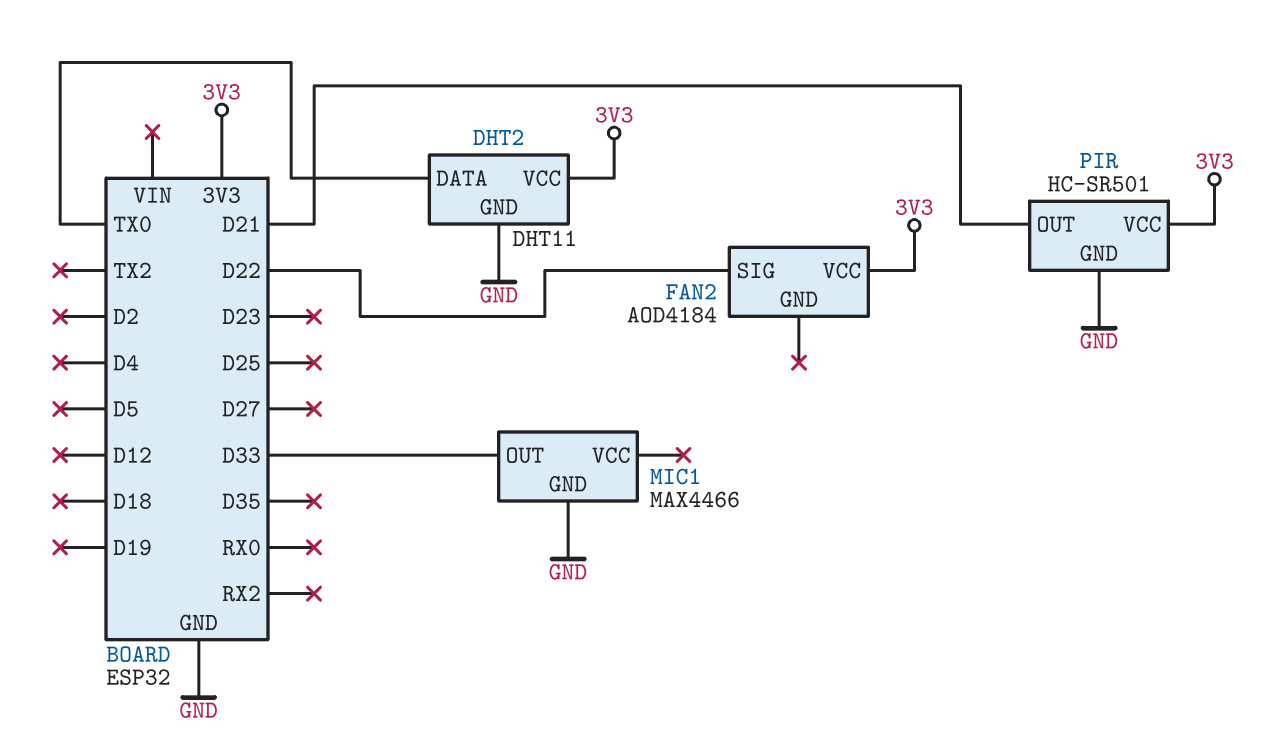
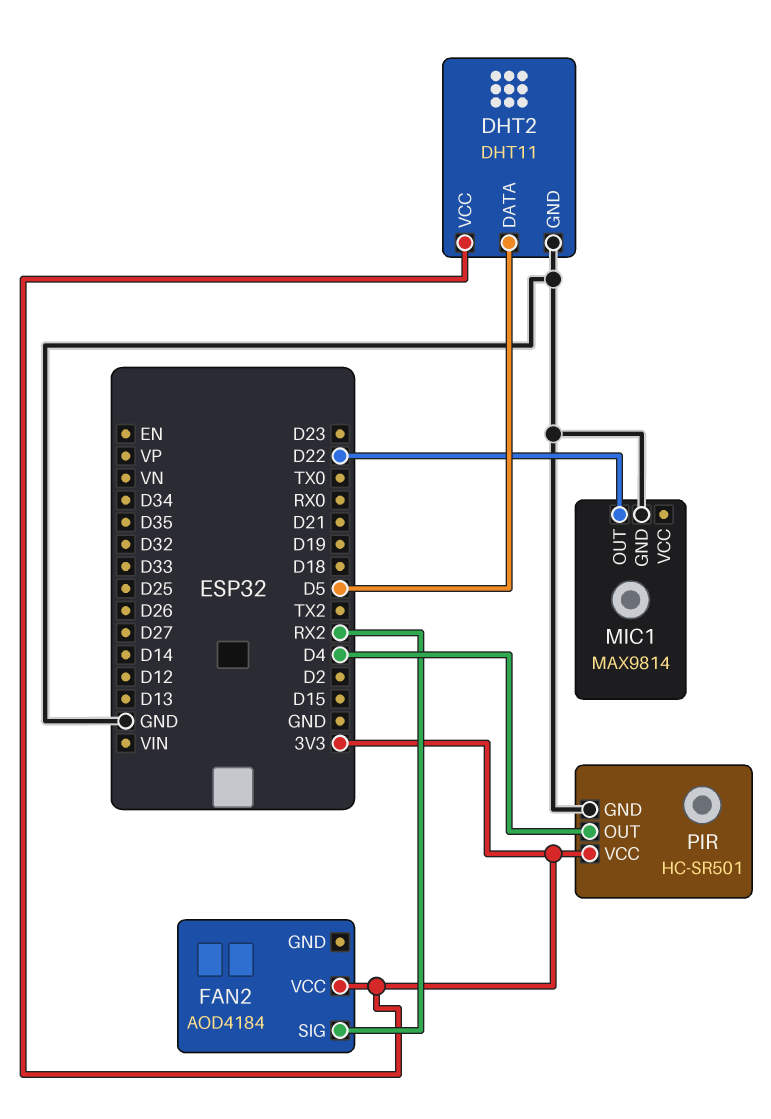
DHT2 pin DATA: TX0 -> D5
FAN2 pin SIG: D22 -> RX2
MIC1: MAX4466 -> MAX9814
MIC1 pin OUT: D33 -> D22
PIR pin OUT: D21 -> D4

